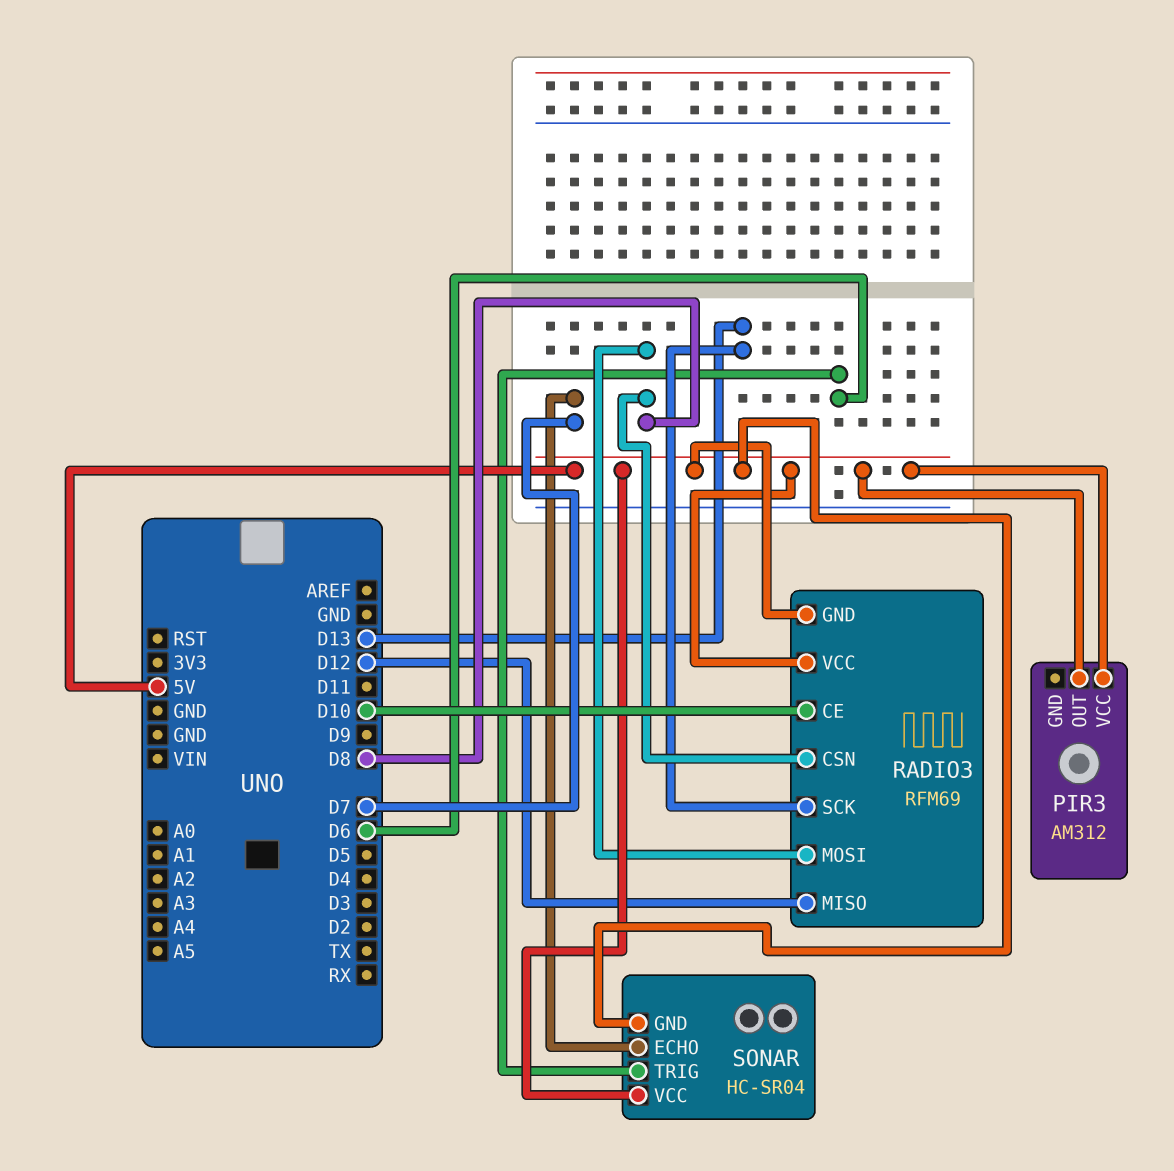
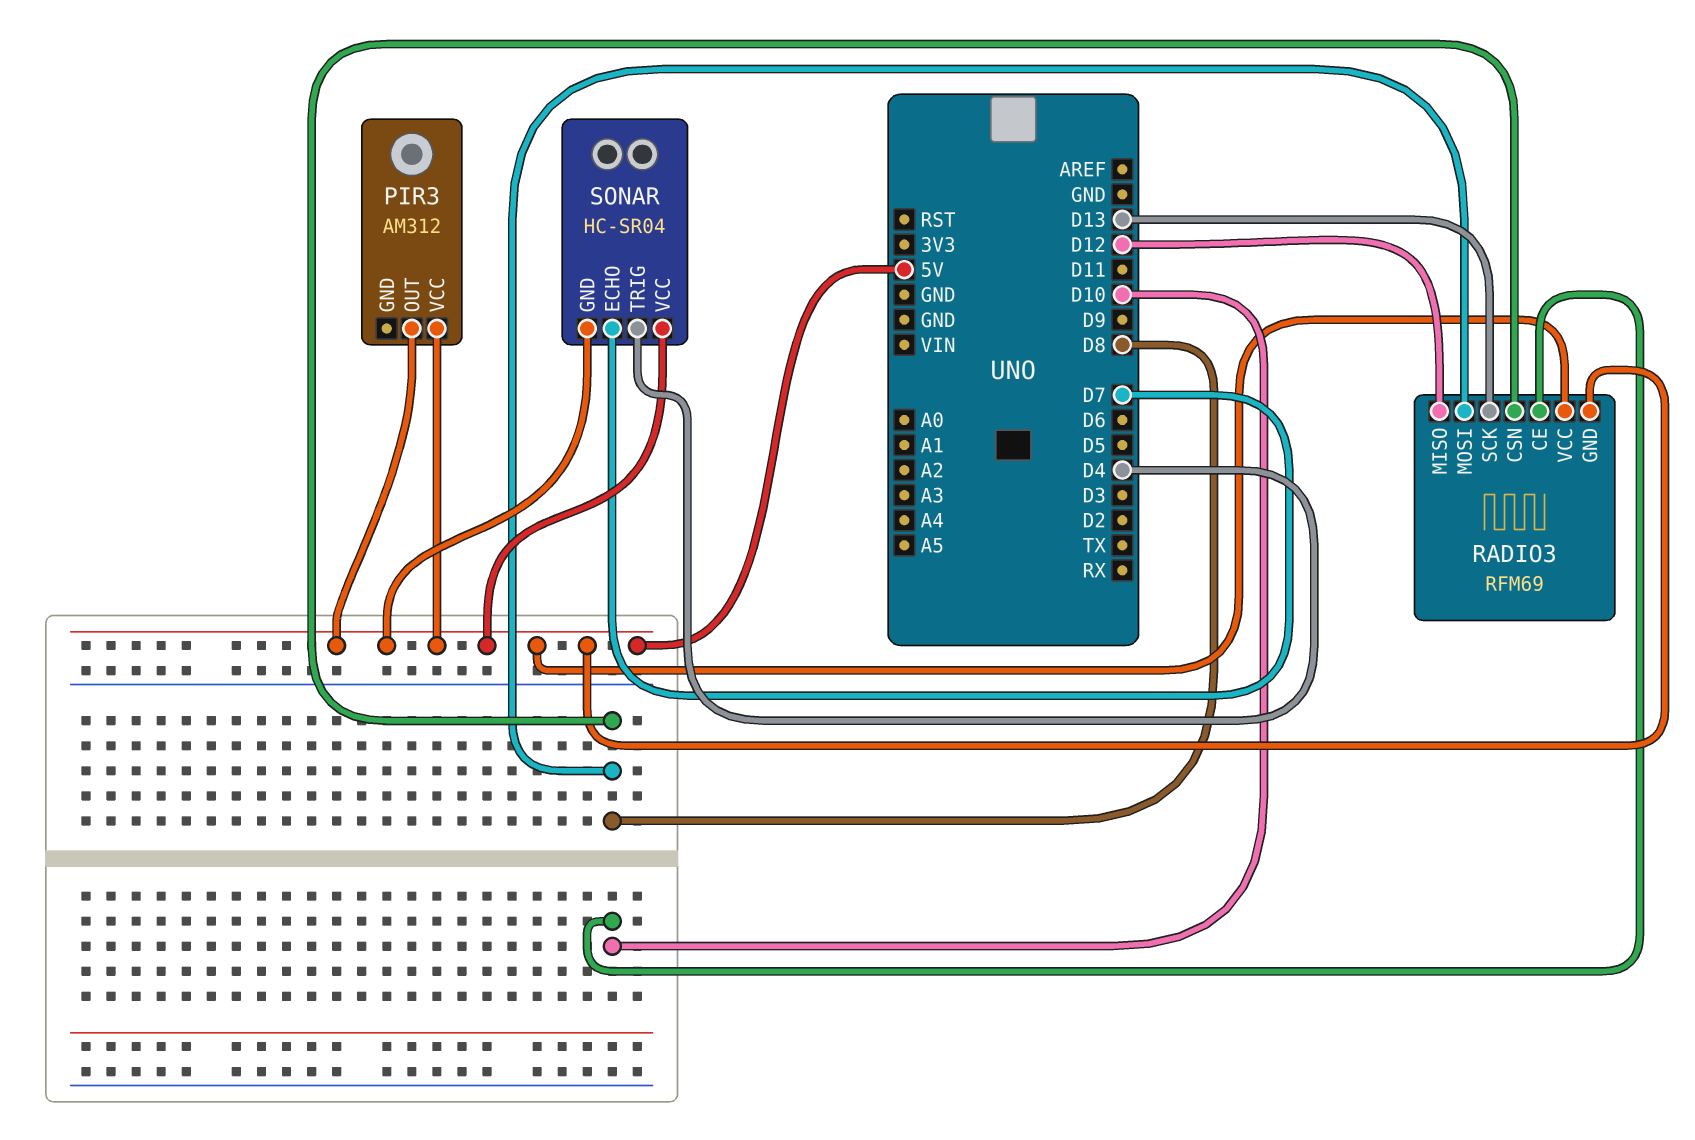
SONAR pin TRIG: D6 -> D4

